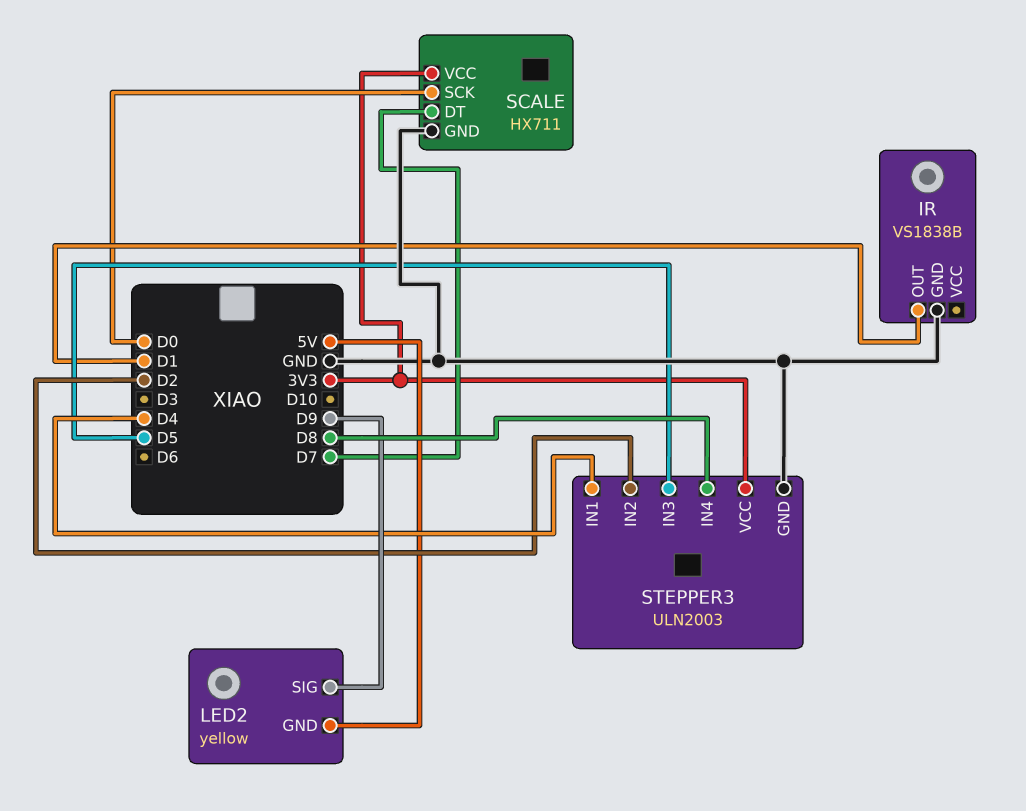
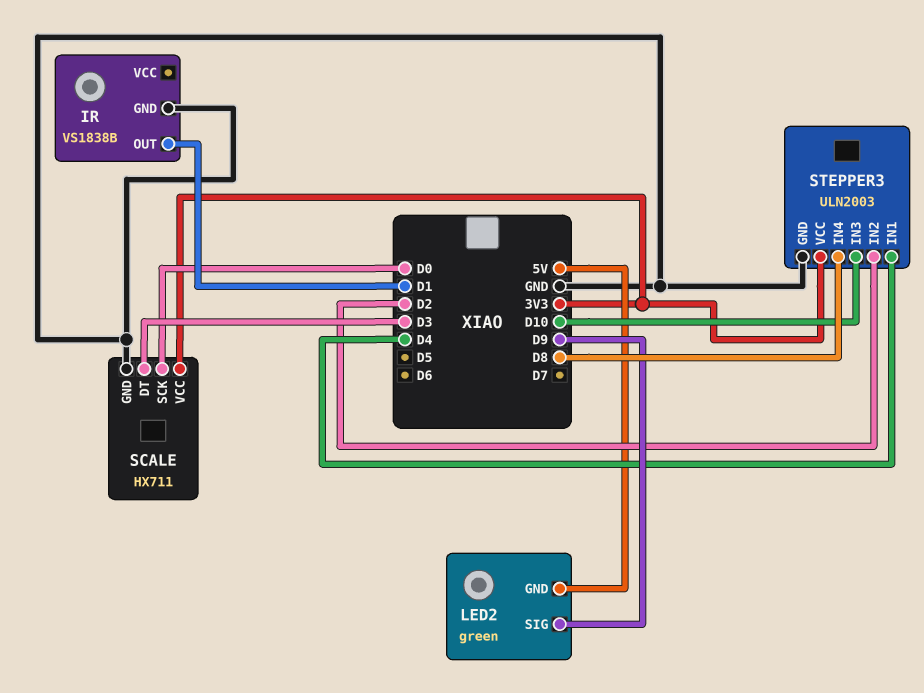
LED2: yellow -> green
SCALE pin DT: D7 -> D3
STEPPER3 pin IN3: D5 -> D10

